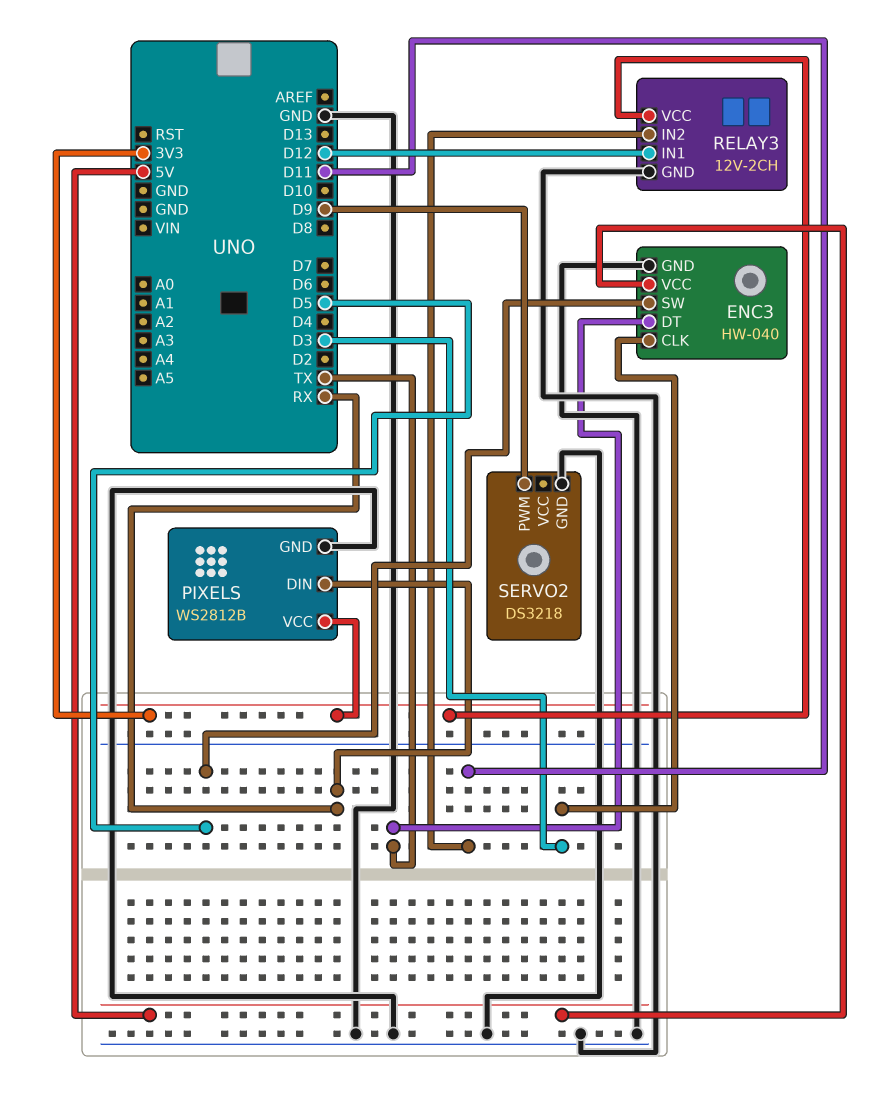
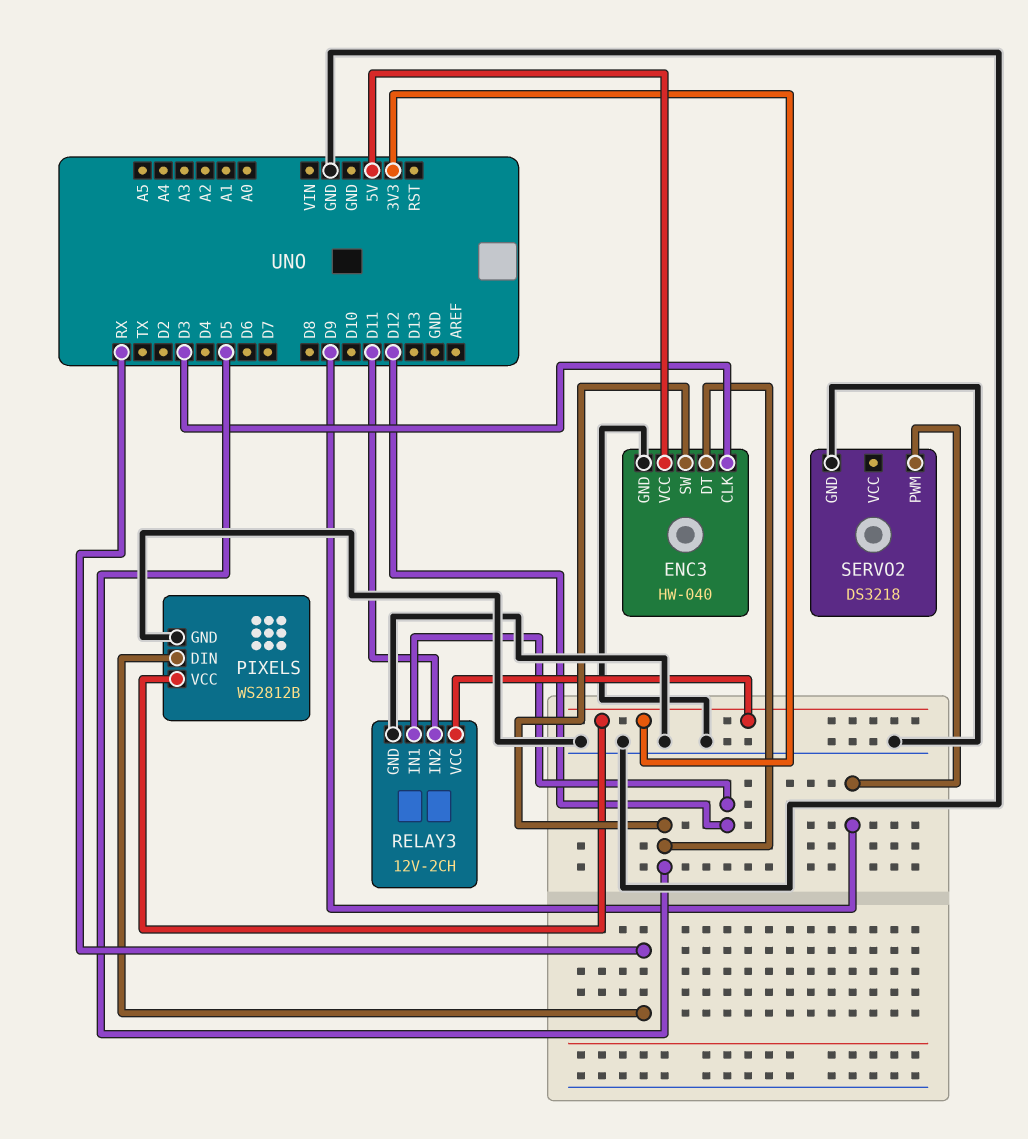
ENC3 pin DT: TX -> D5

